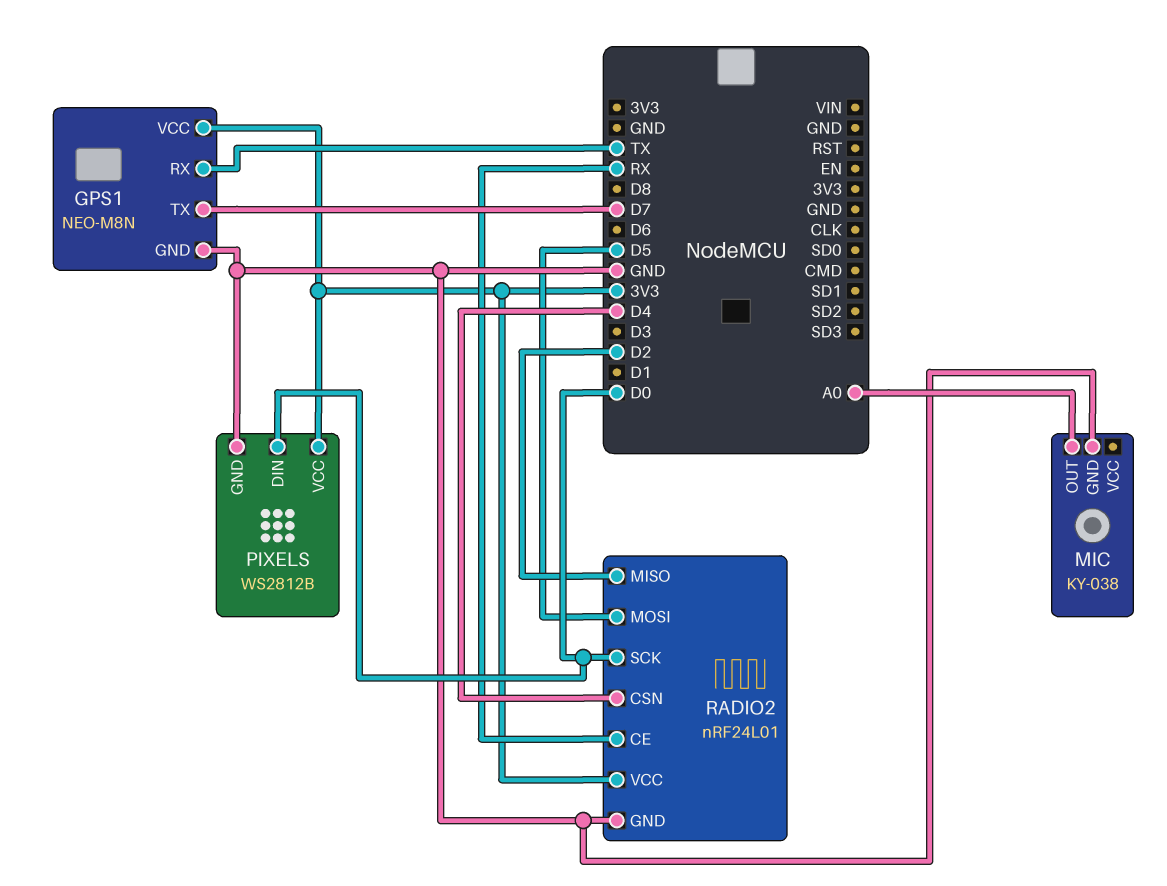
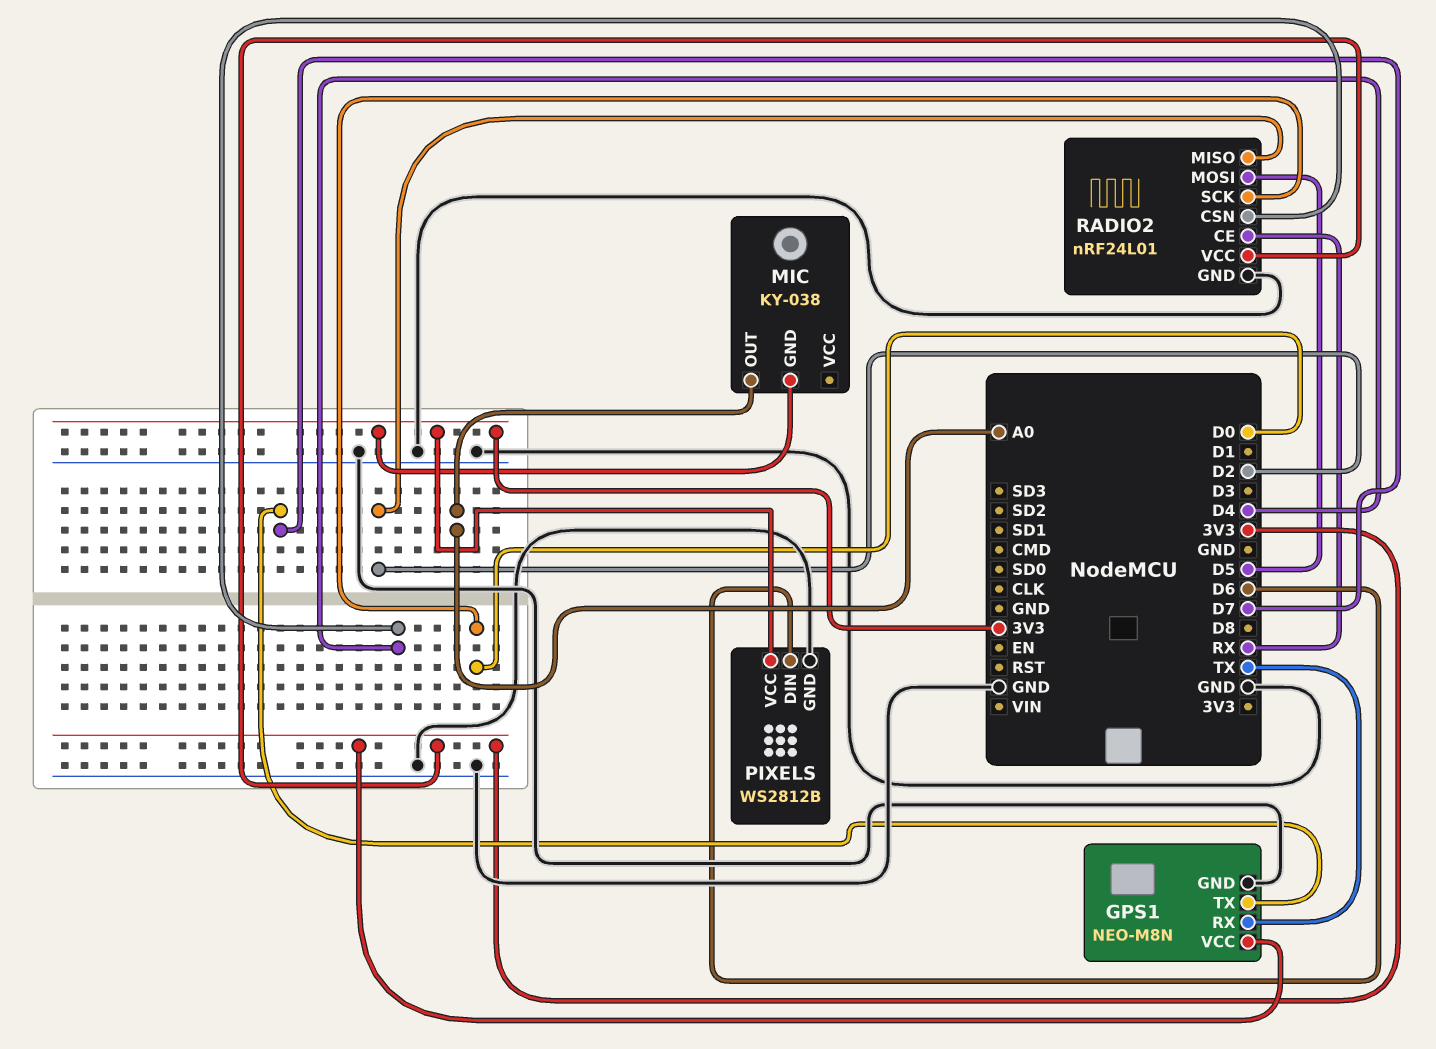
MIC pin GND: GND -> 3V3
PIXELS pin DIN: D0 -> D6

